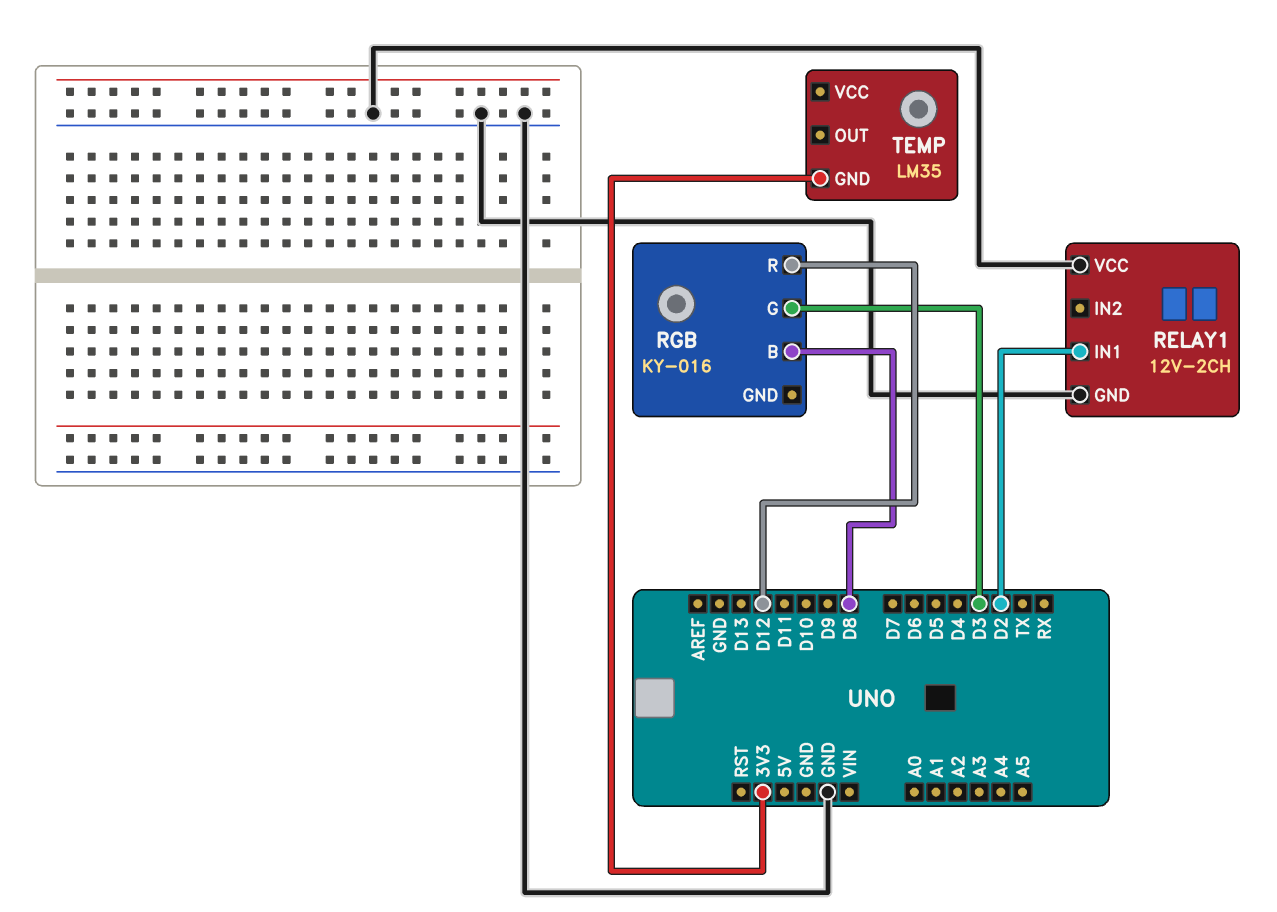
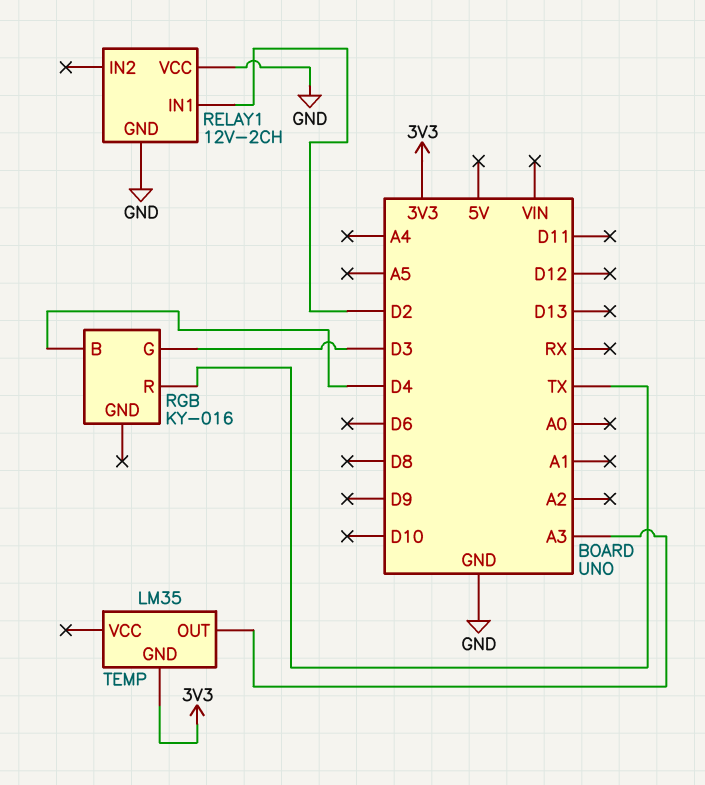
RGB pin B: D8 -> D4
RGB pin R: D12 -> TX
TEMP pin OUT: none -> A3

